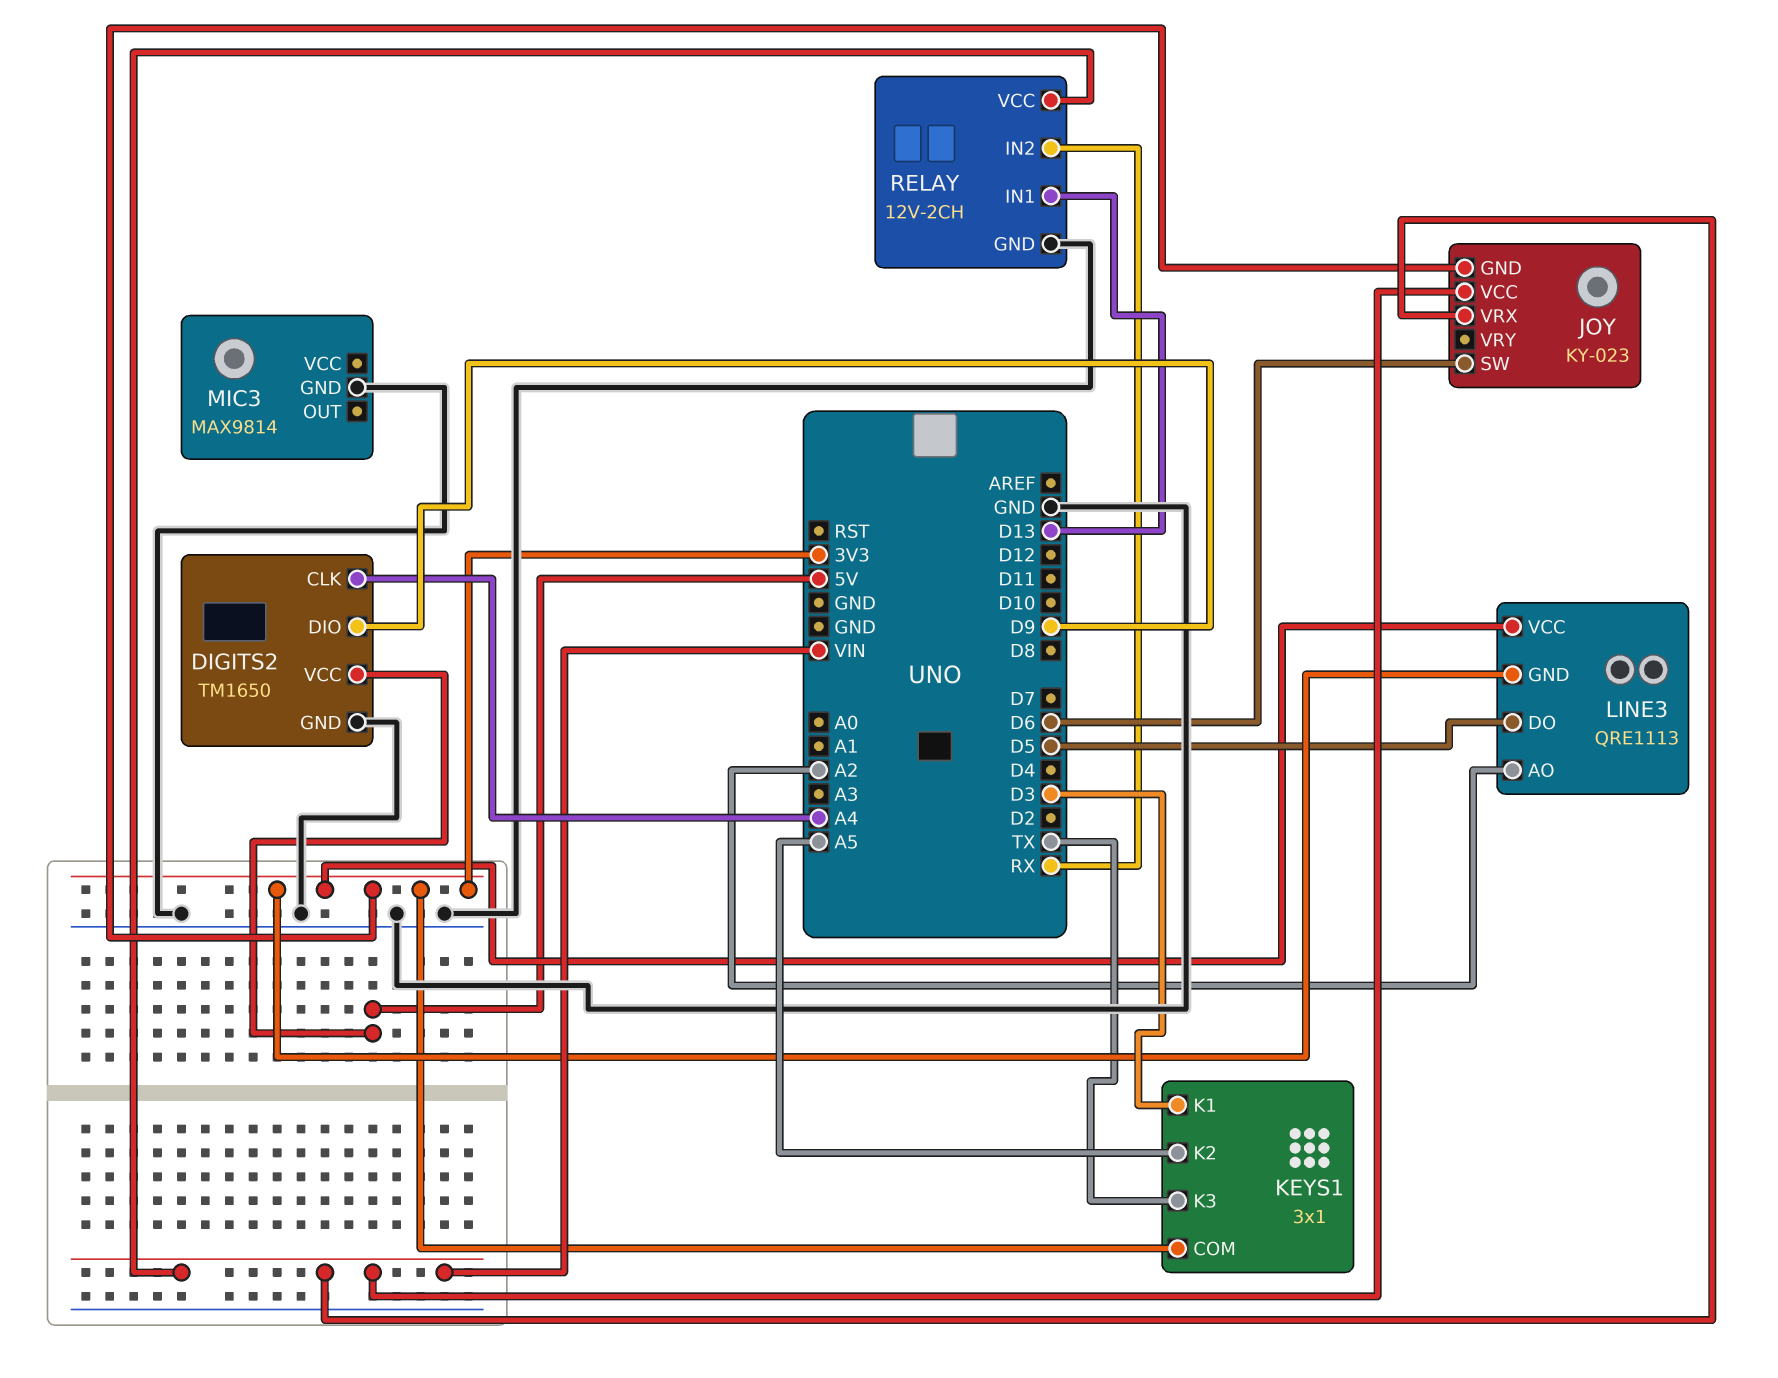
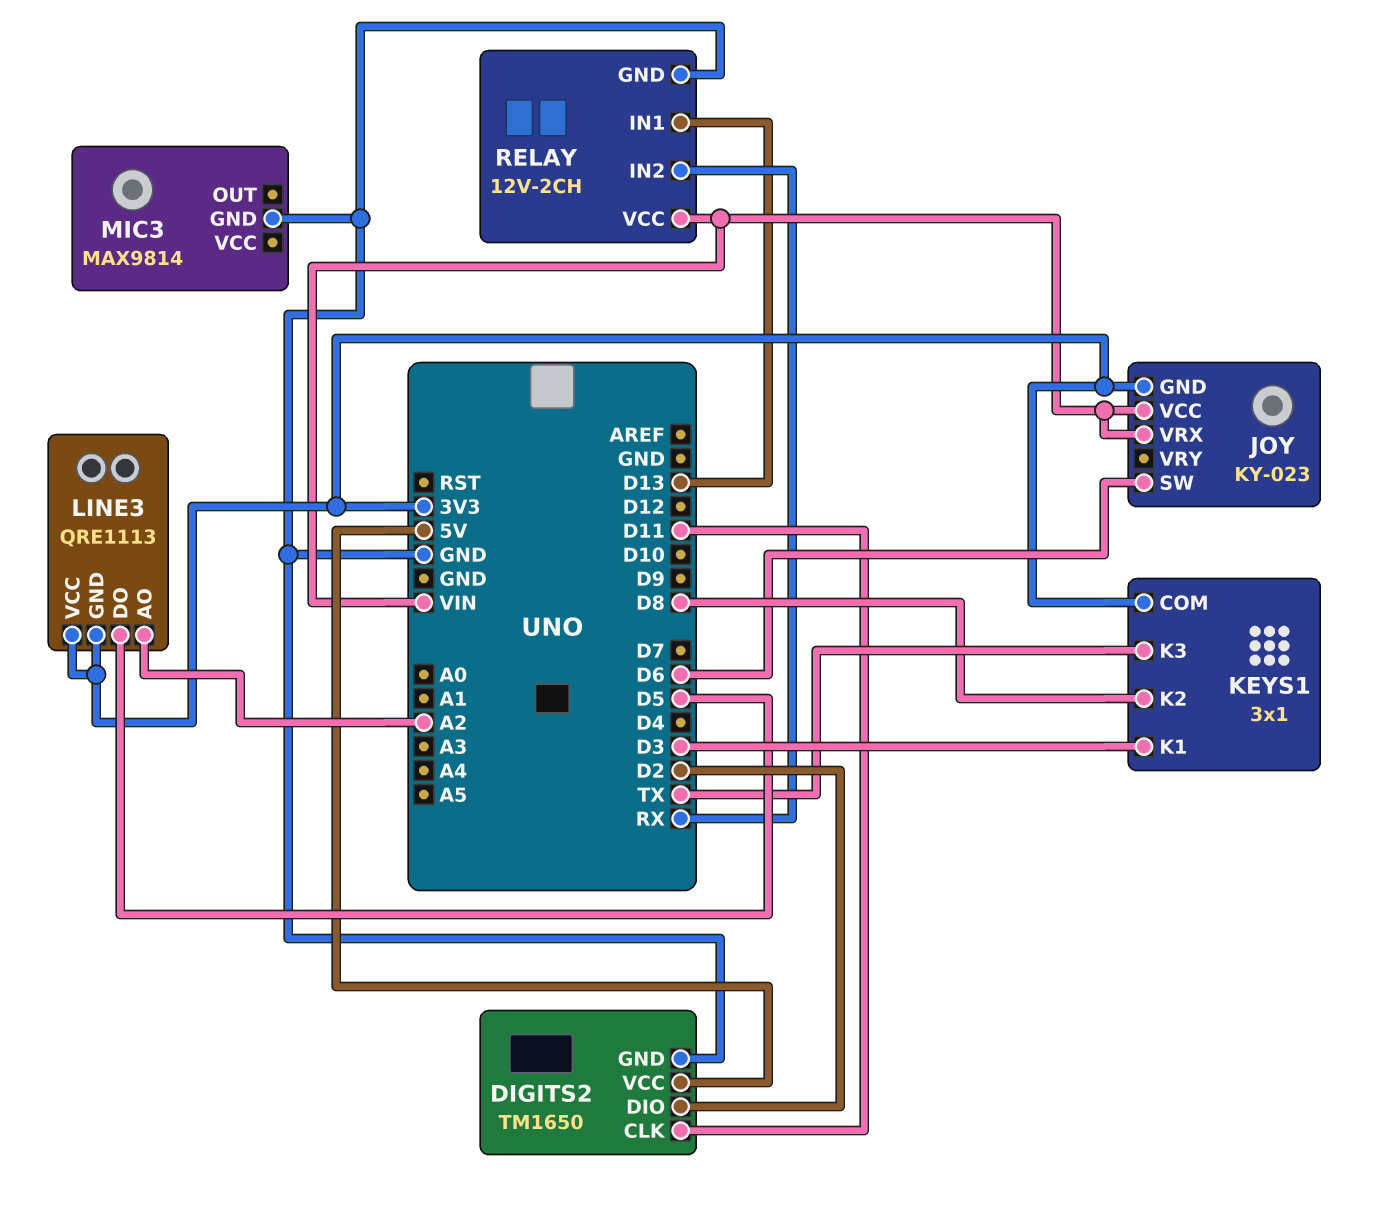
DIGITS2 pin CLK: A4 -> D11
DIGITS2 pin DIO: D9 -> D2
KEYS1 pin K2: A5 -> D8

